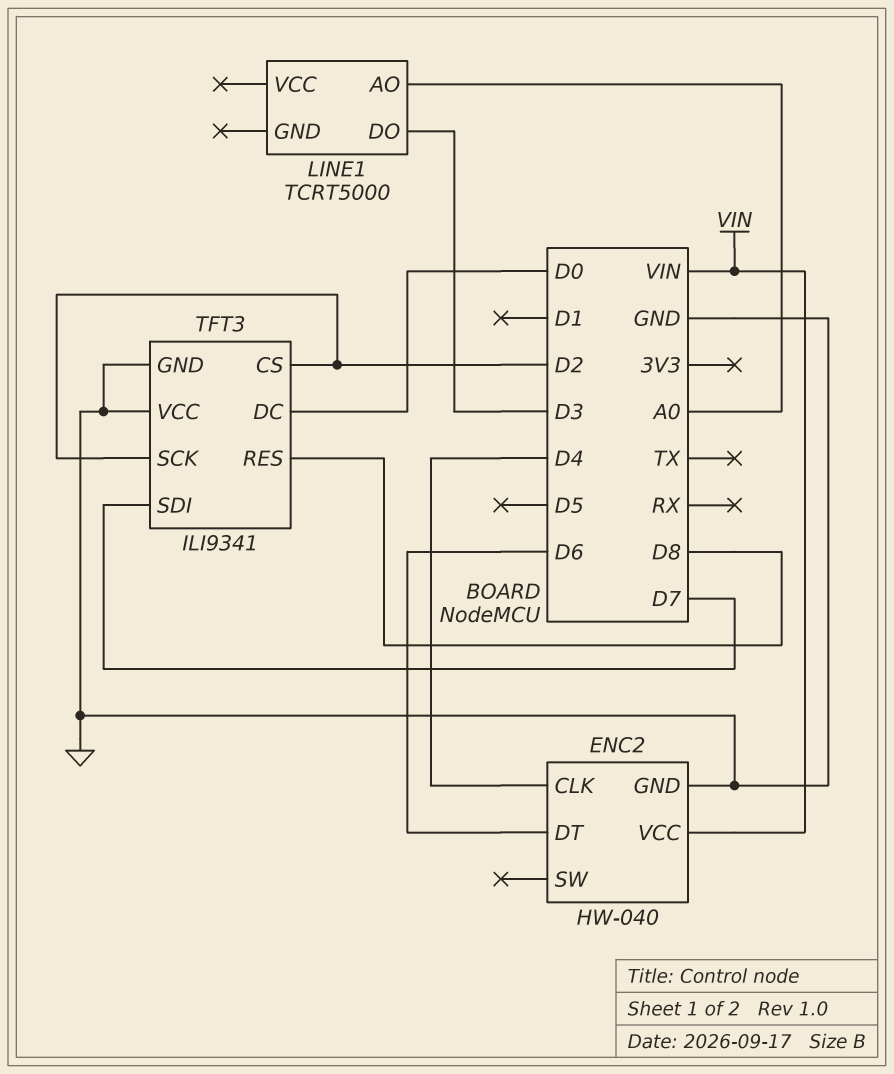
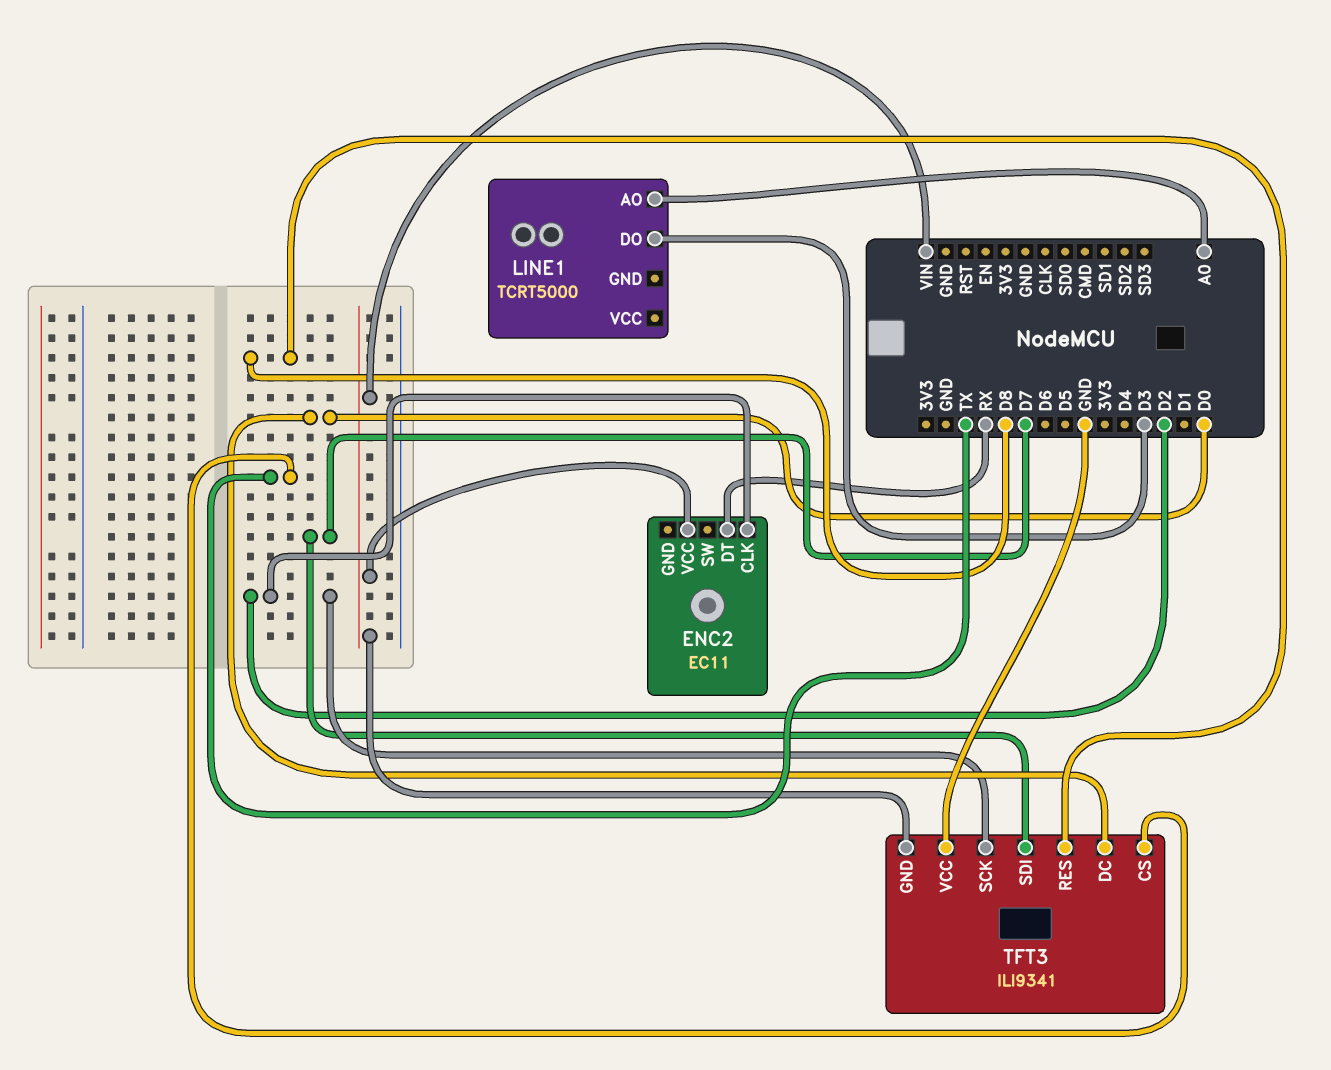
ENC2: HW-040 -> EC11
ENC2 pin CLK: D4 -> D2
ENC2 pin DT: D6 -> RX
ENC2 pin GND: GND -> none
TFT3 pin CS: D2 -> TX
TFT3 pin GND: GND -> VIN

